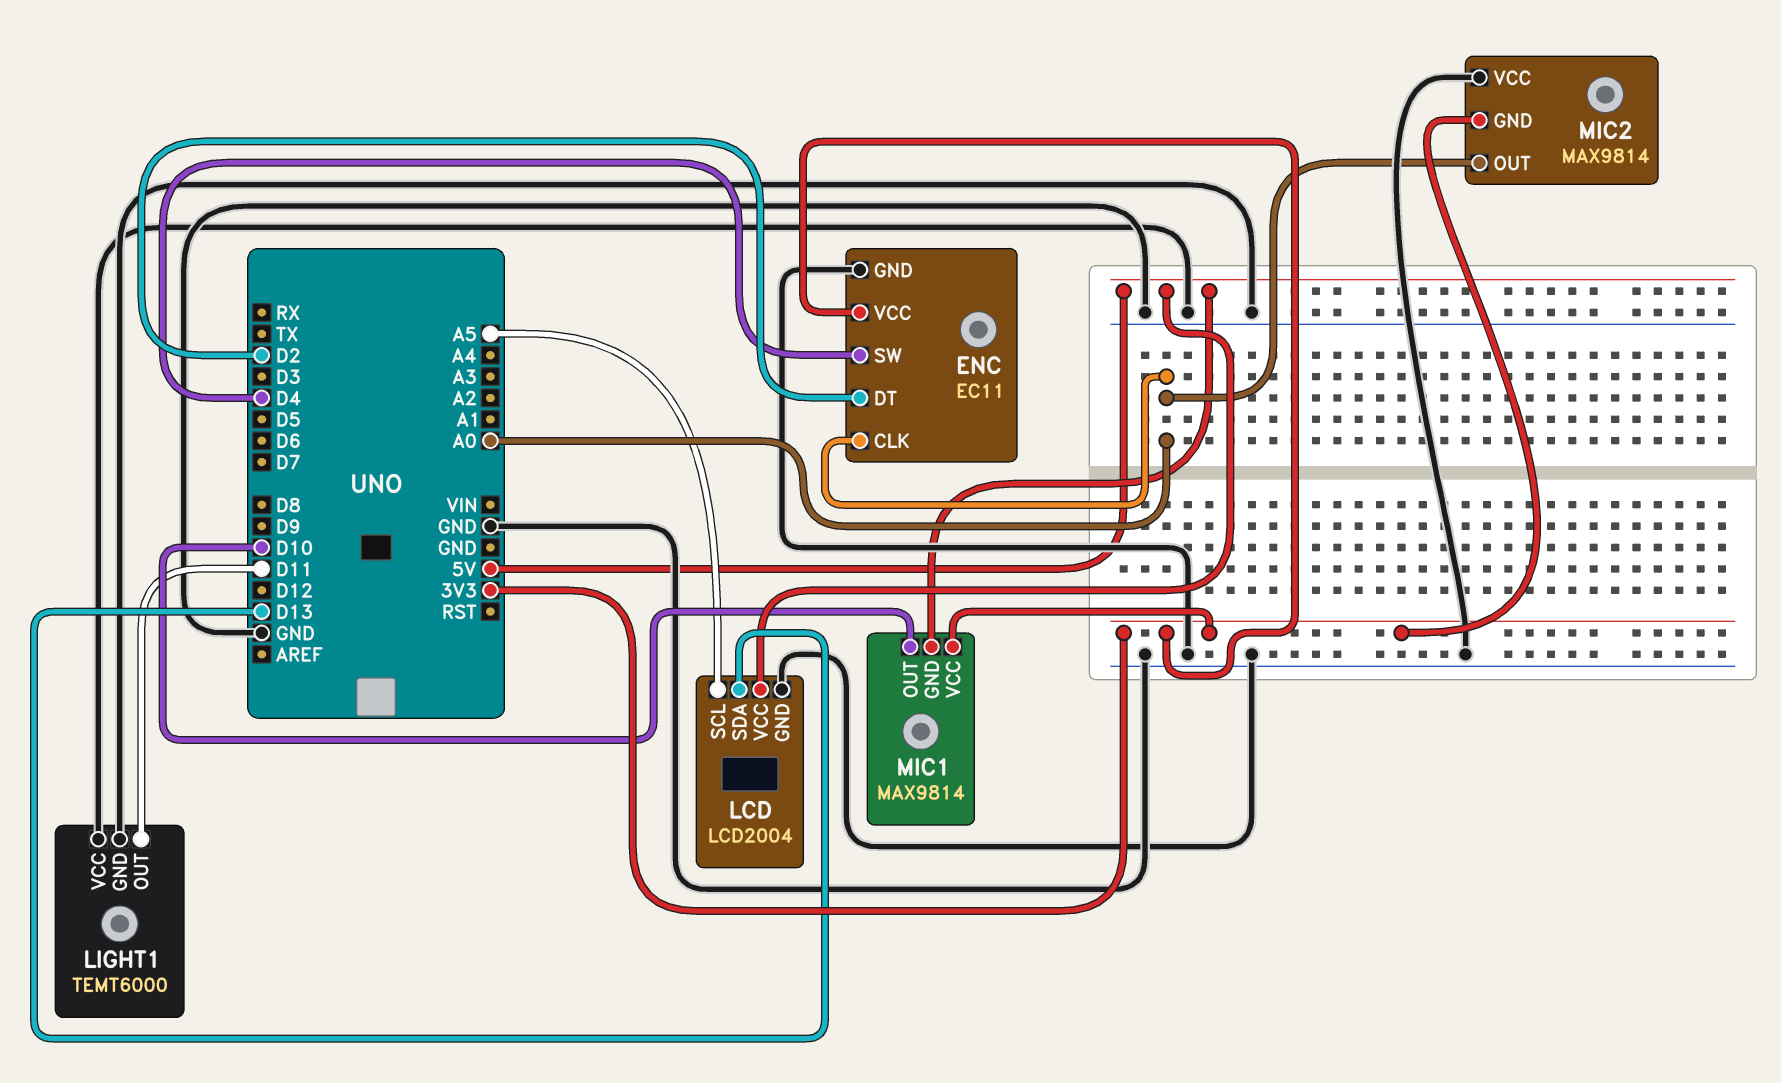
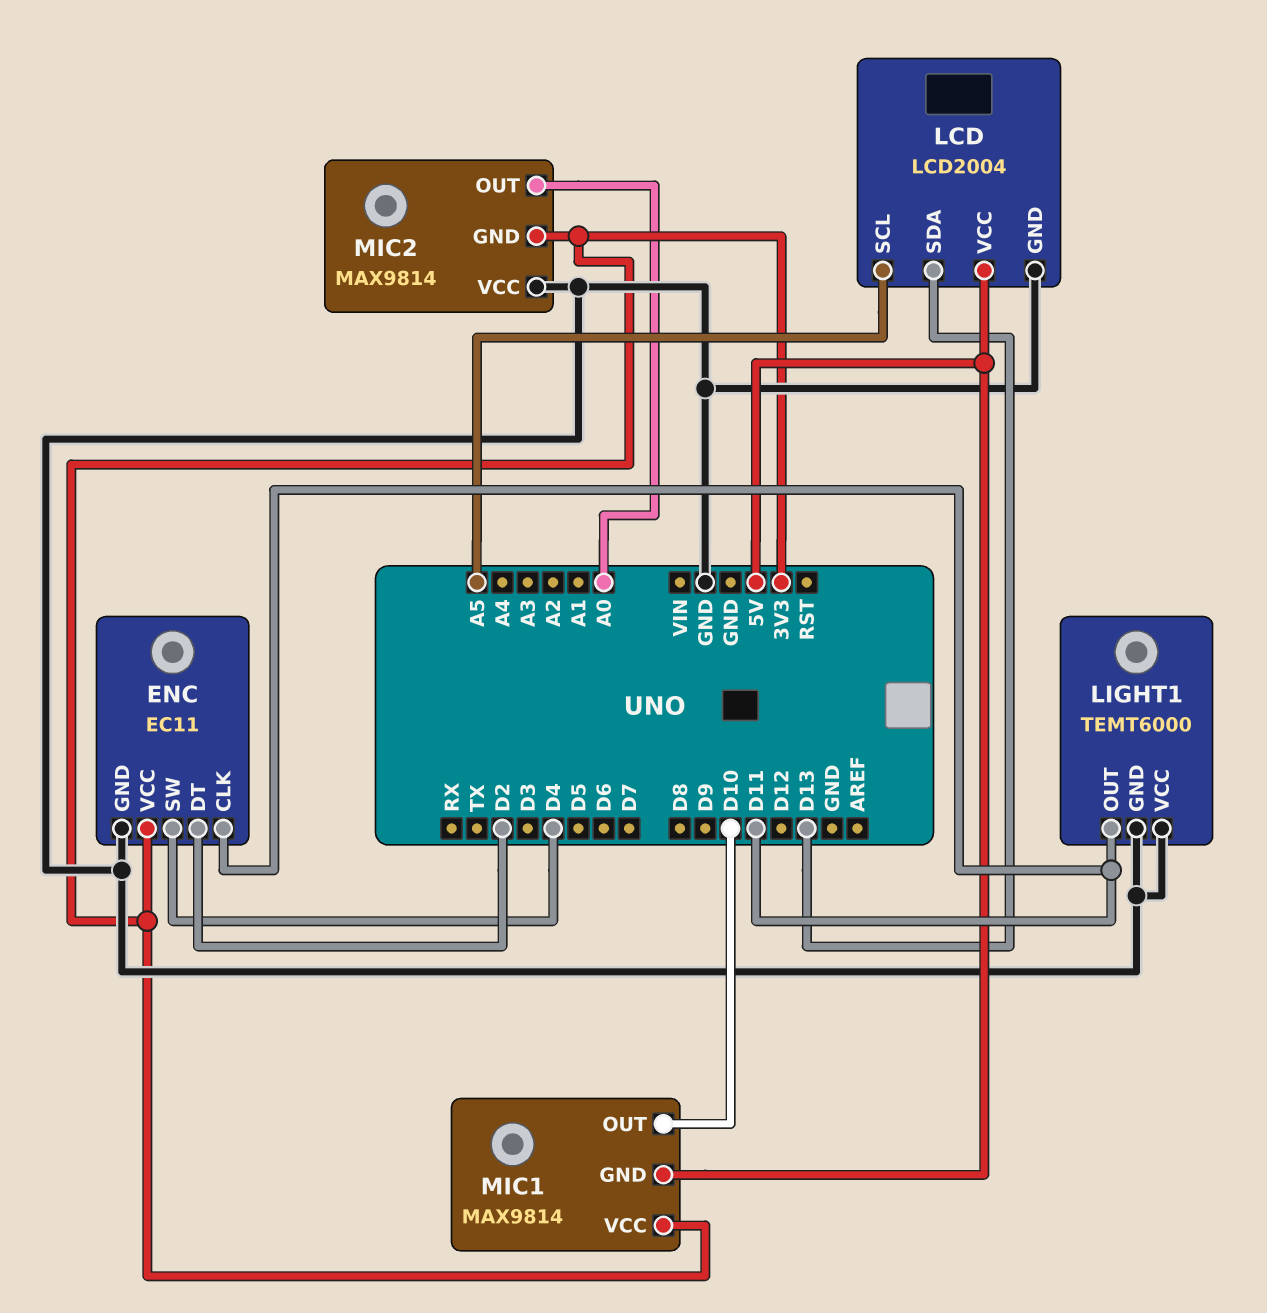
ENC pin CLK: A0 -> D11

